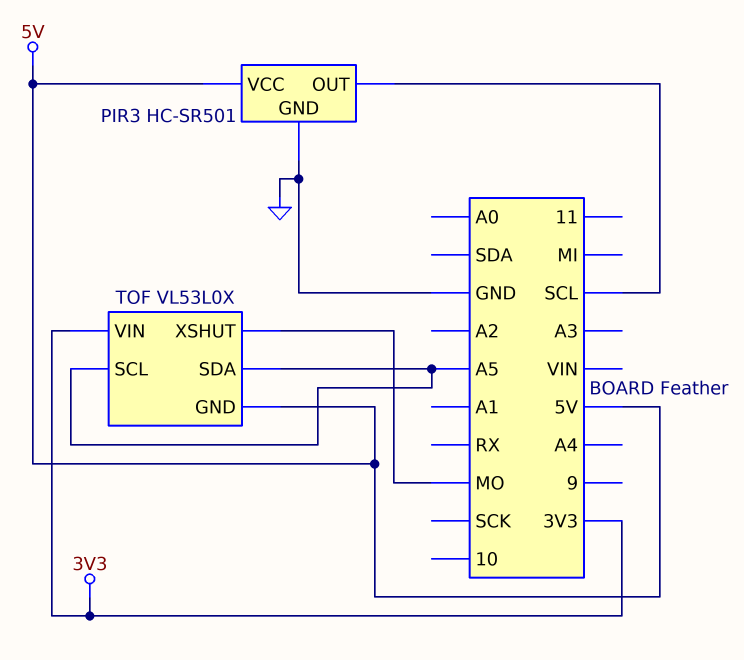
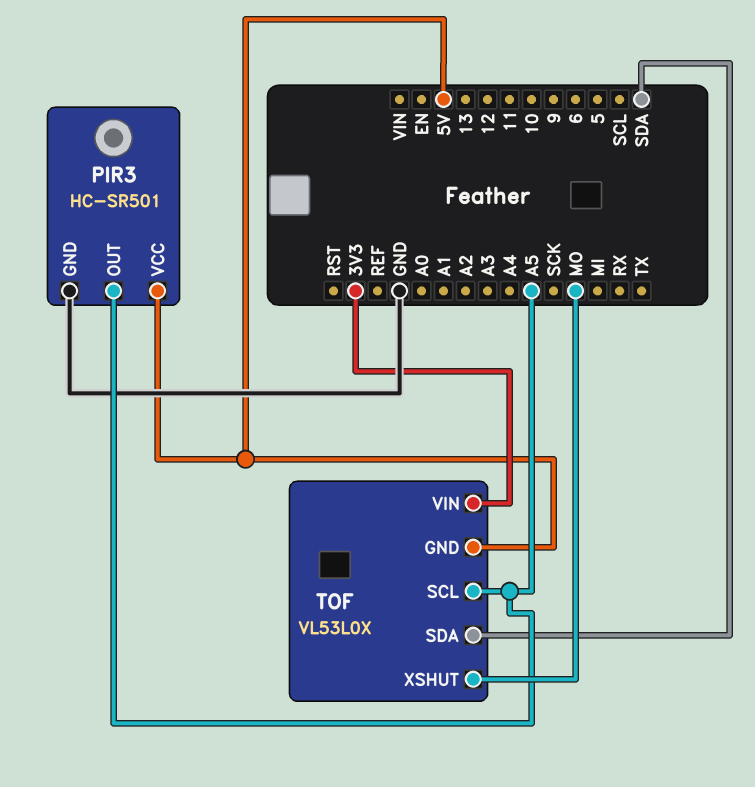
PIR3 pin OUT: SCL -> A5
TOF pin SDA: A5 -> SDA

